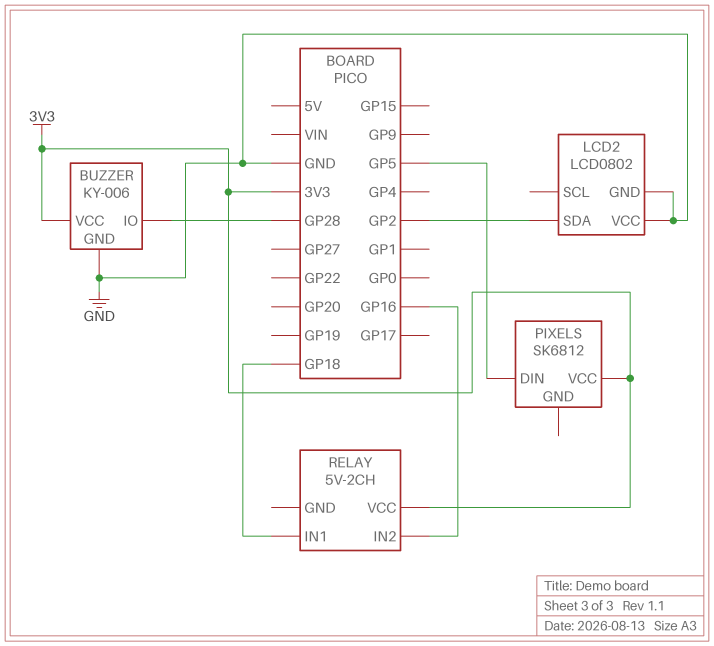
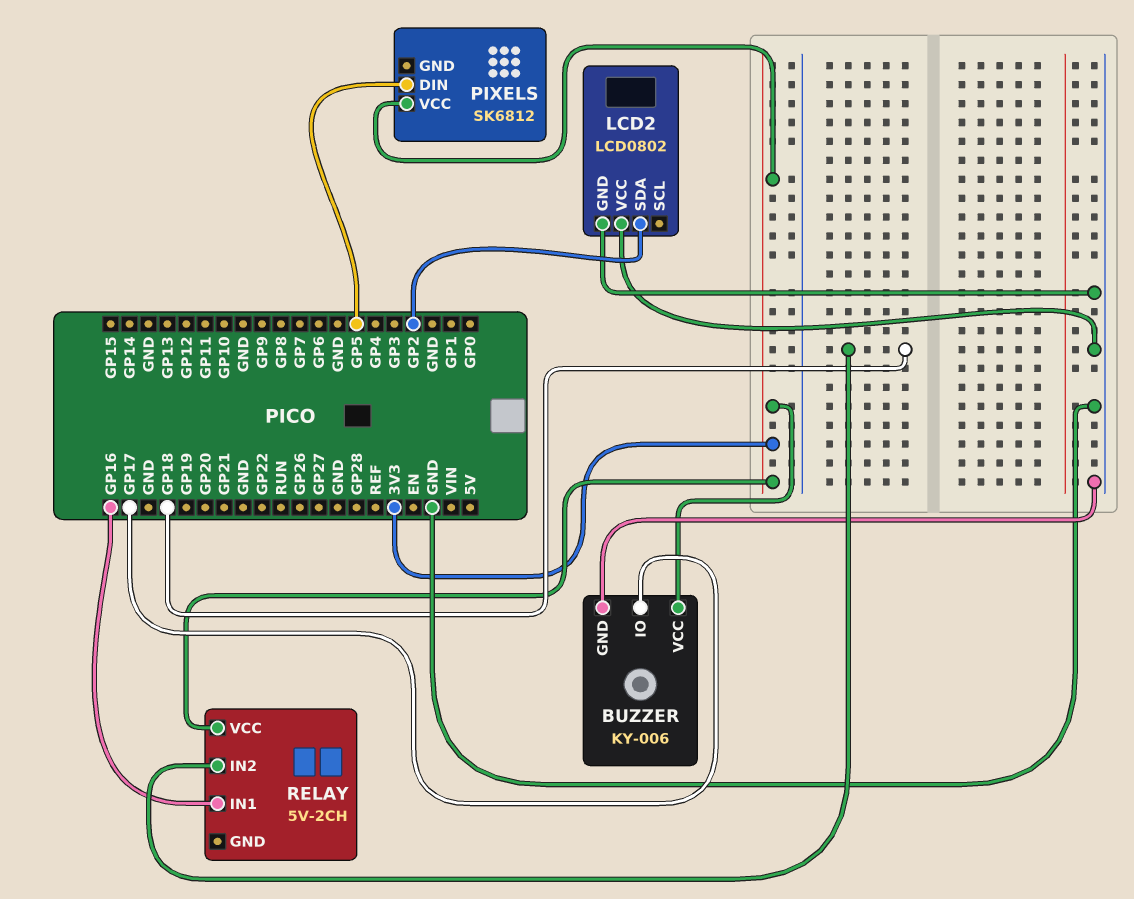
BUZZER pin IO: GP28 -> GP17
RELAY pin IN1: GP18 -> GP16
RELAY pin IN2: GP16 -> GP18

